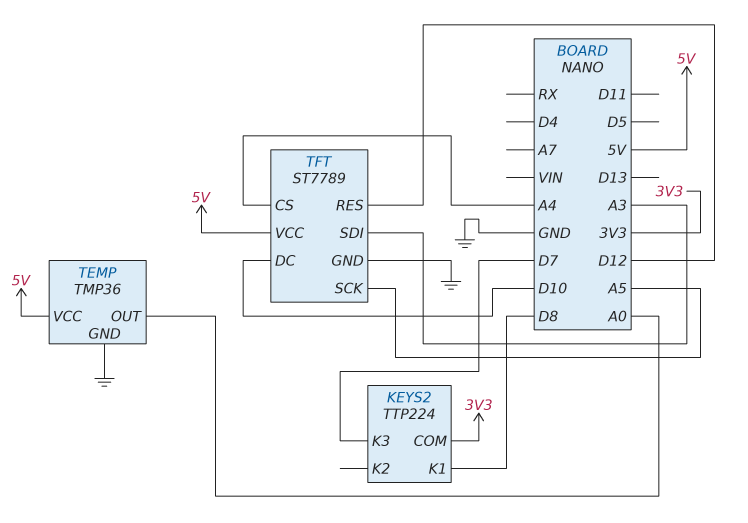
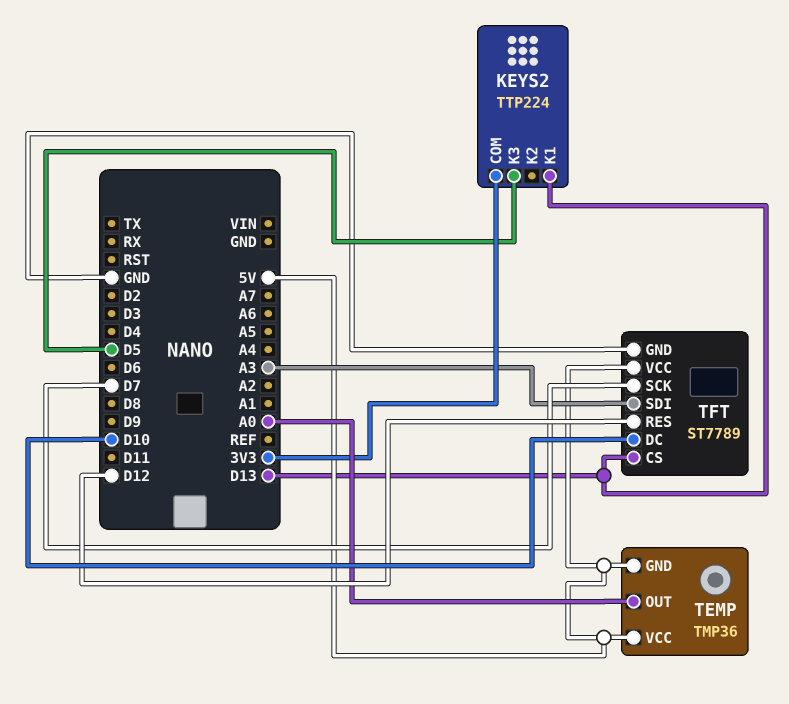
KEYS2 pin K1: D8 -> D13
KEYS2 pin K3: D7 -> D5
TEMP pin GND: GND -> 5V
TFT pin CS: A4 -> D13
TFT pin SCK: A5 -> D7

